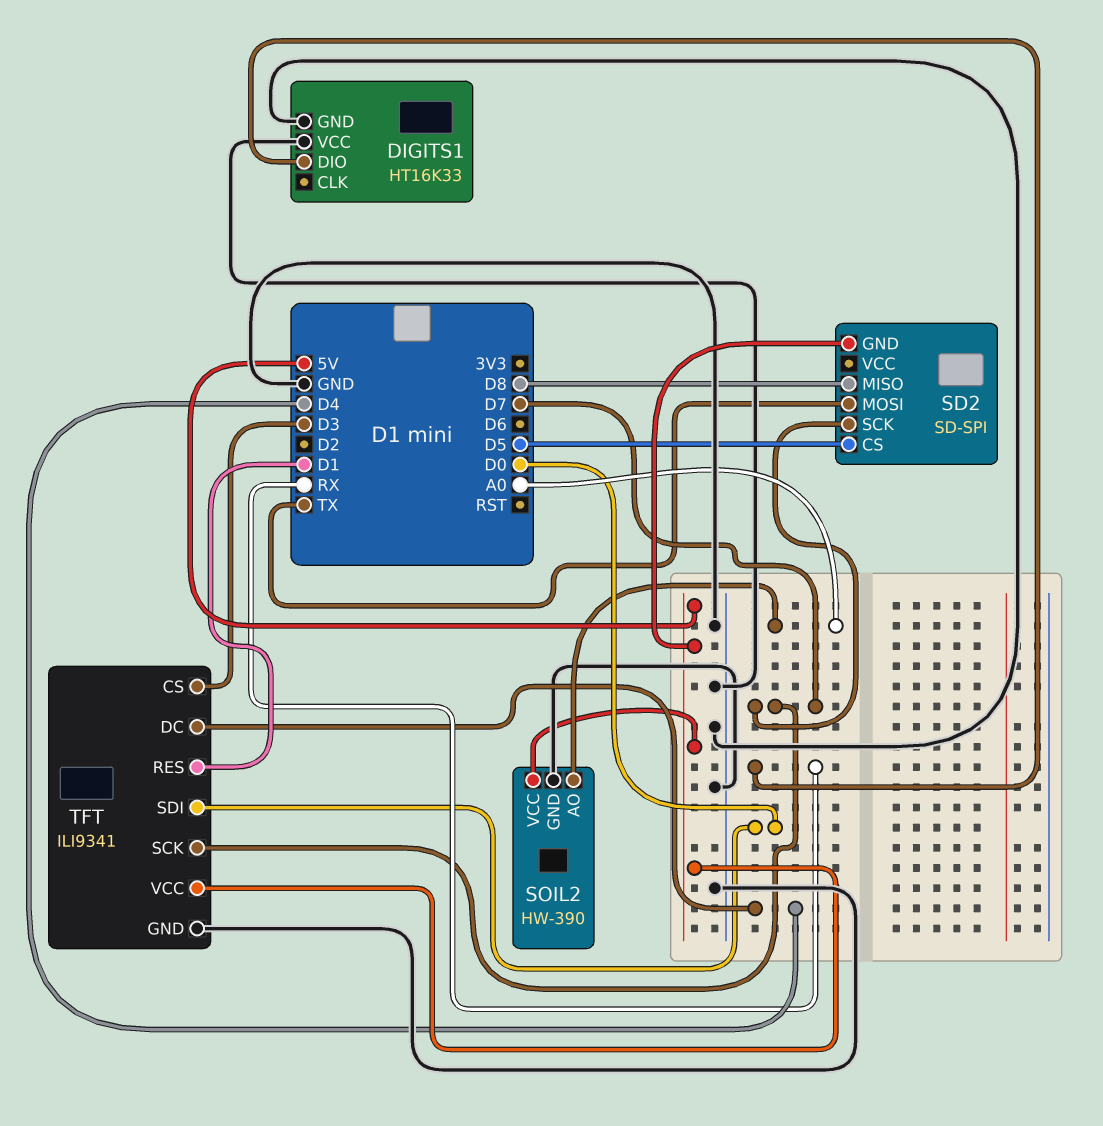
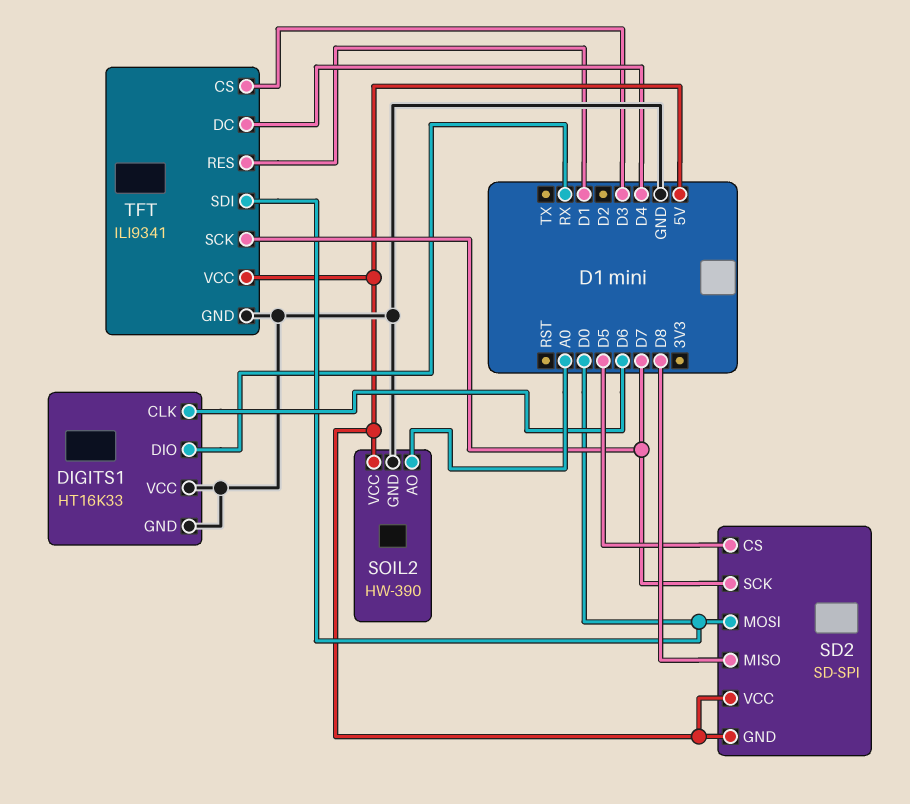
DIGITS1 pin CLK: none -> D6
SD2 pin MOSI: TX -> D0
SD2 pin VCC: none -> 5V

